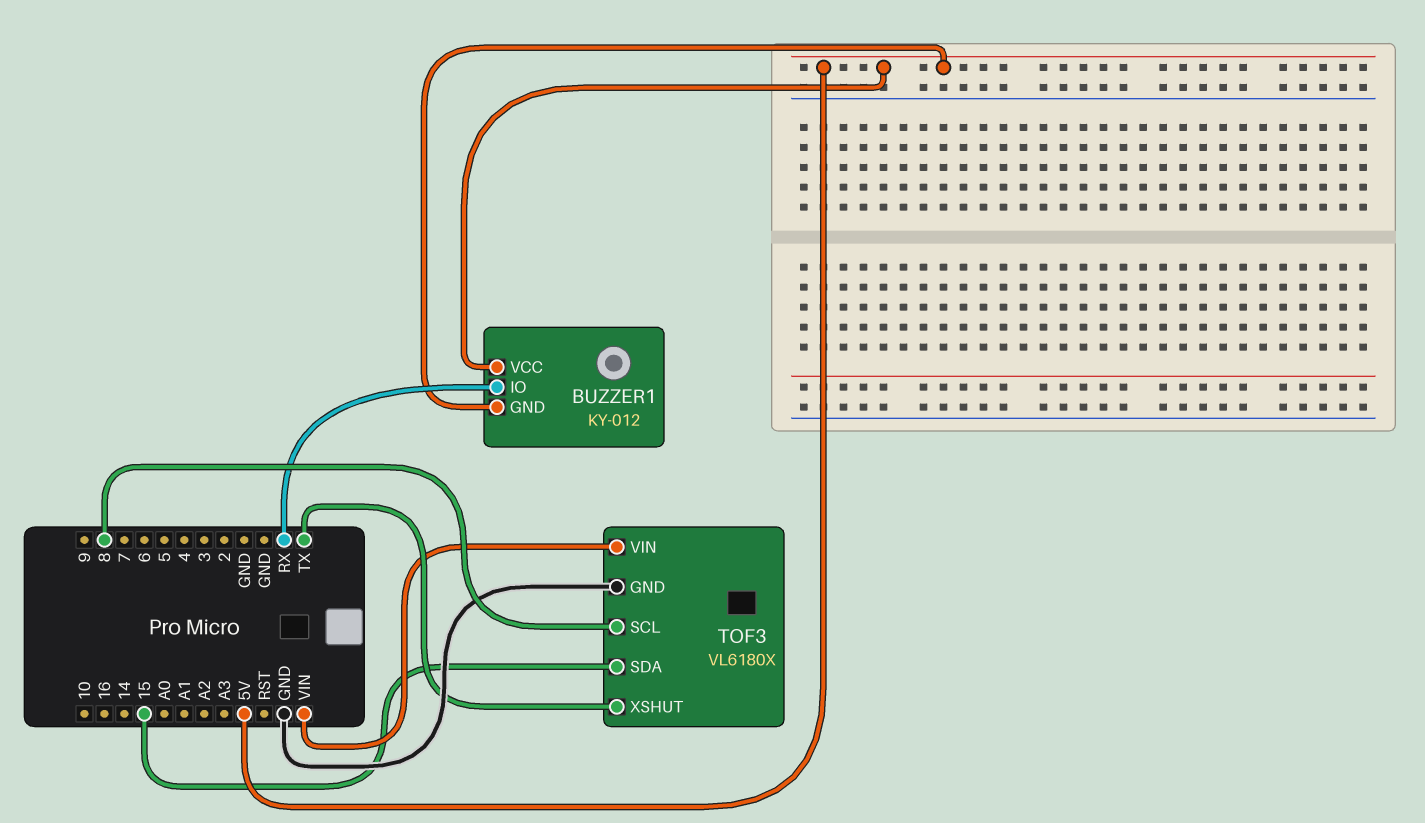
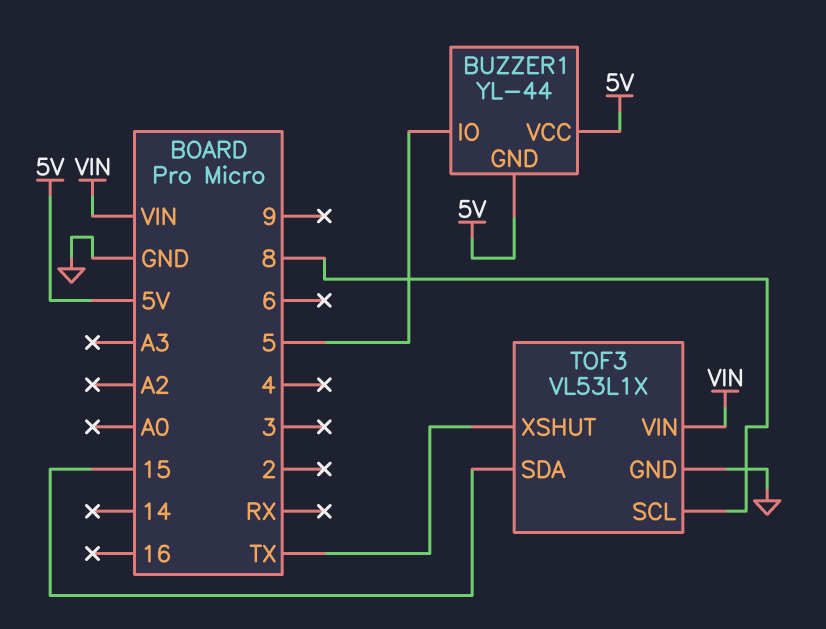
BUZZER1: KY-012 -> YL-44
BUZZER1 pin IO: RX -> 5
TOF3: VL6180X -> VL53L1X

